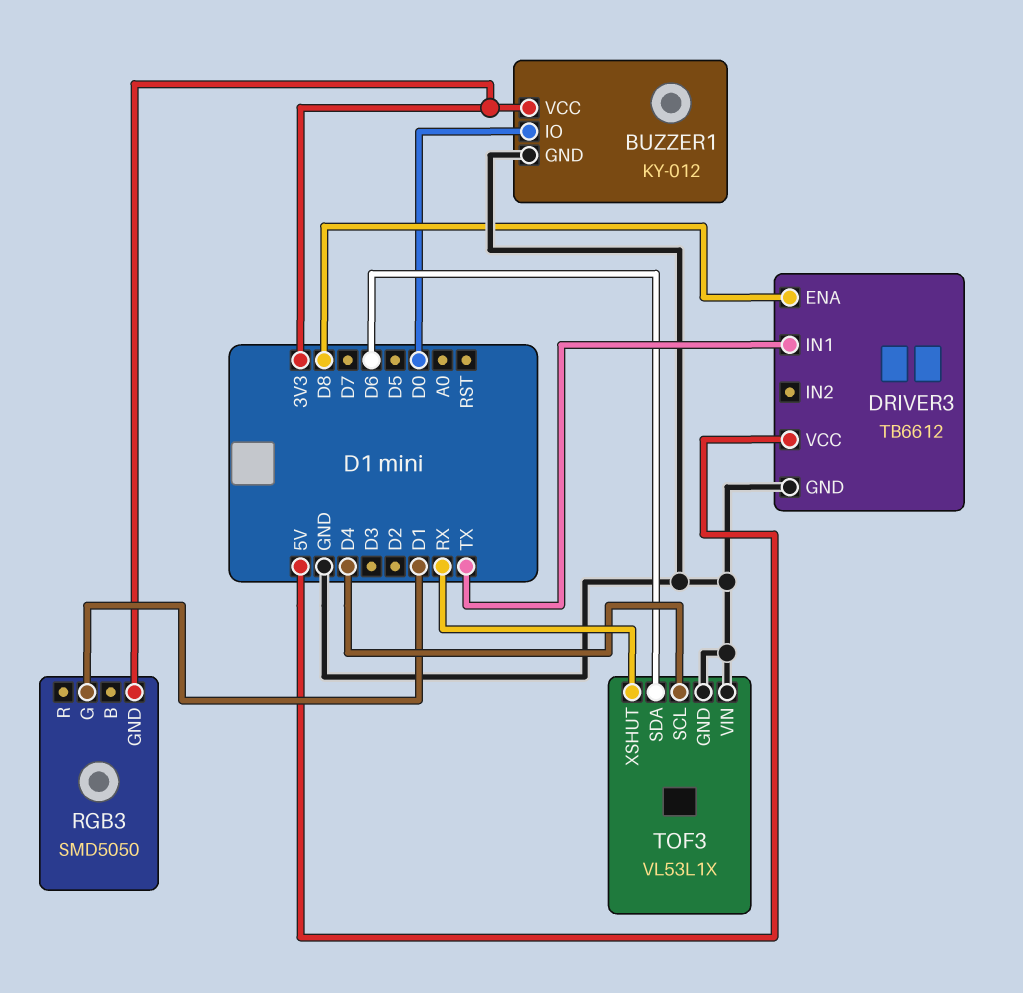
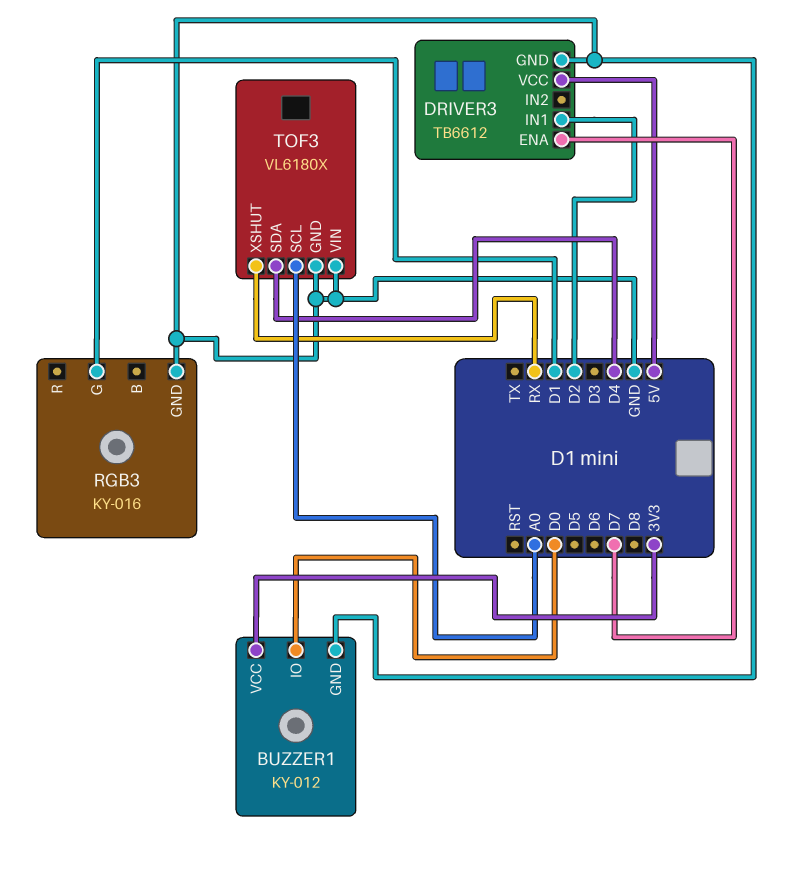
DRIVER3 pin ENA: D8 -> D7
DRIVER3 pin IN1: TX -> D2
RGB3: SMD5050 -> KY-016
RGB3 pin GND: 3V3 -> GND
TOF3: VL53L1X -> VL6180X
TOF3 pin SCL: D4 -> A0
TOF3 pin SDA: D6 -> D4

